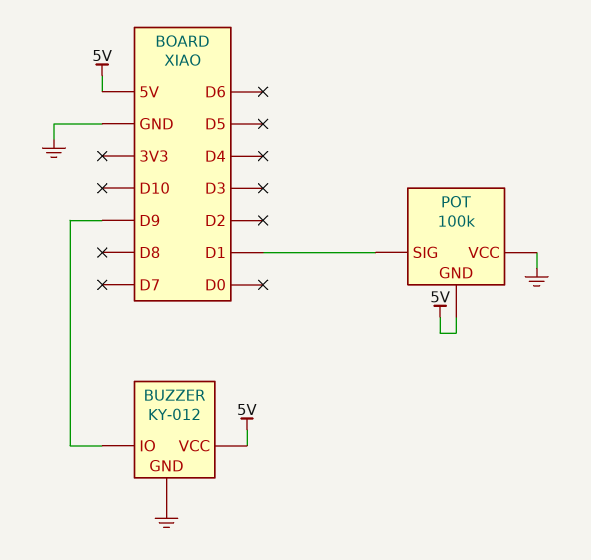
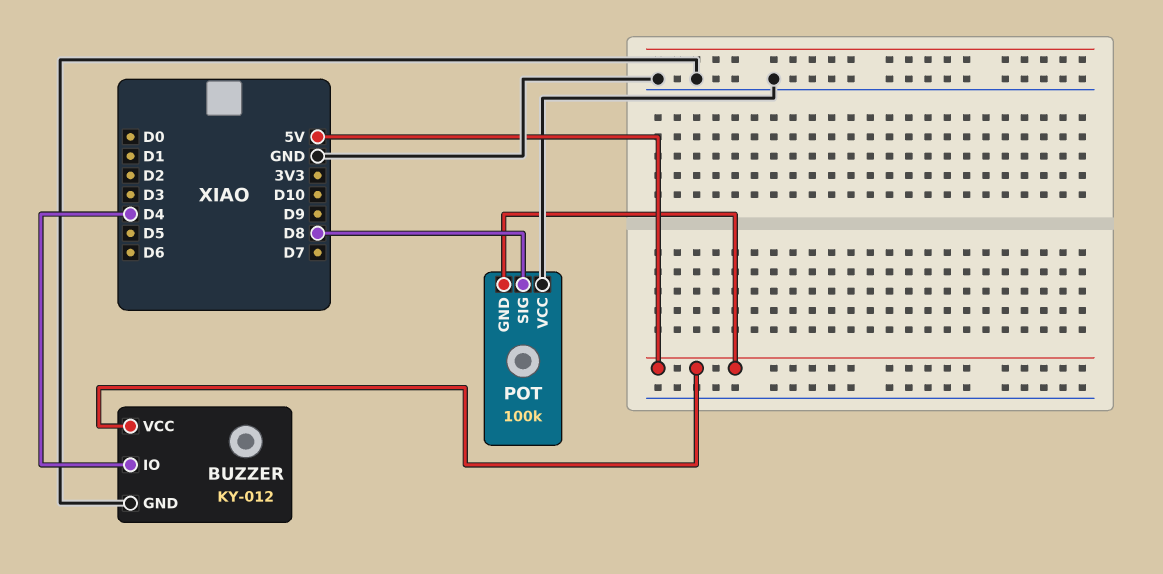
BUZZER pin IO: D9 -> D4
POT pin SIG: D1 -> D8

